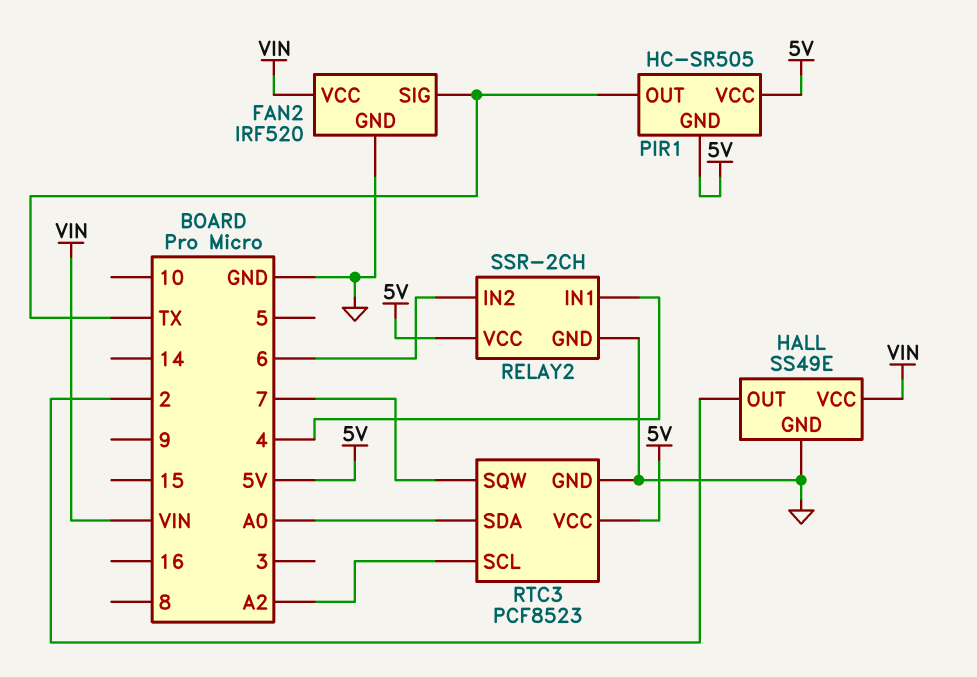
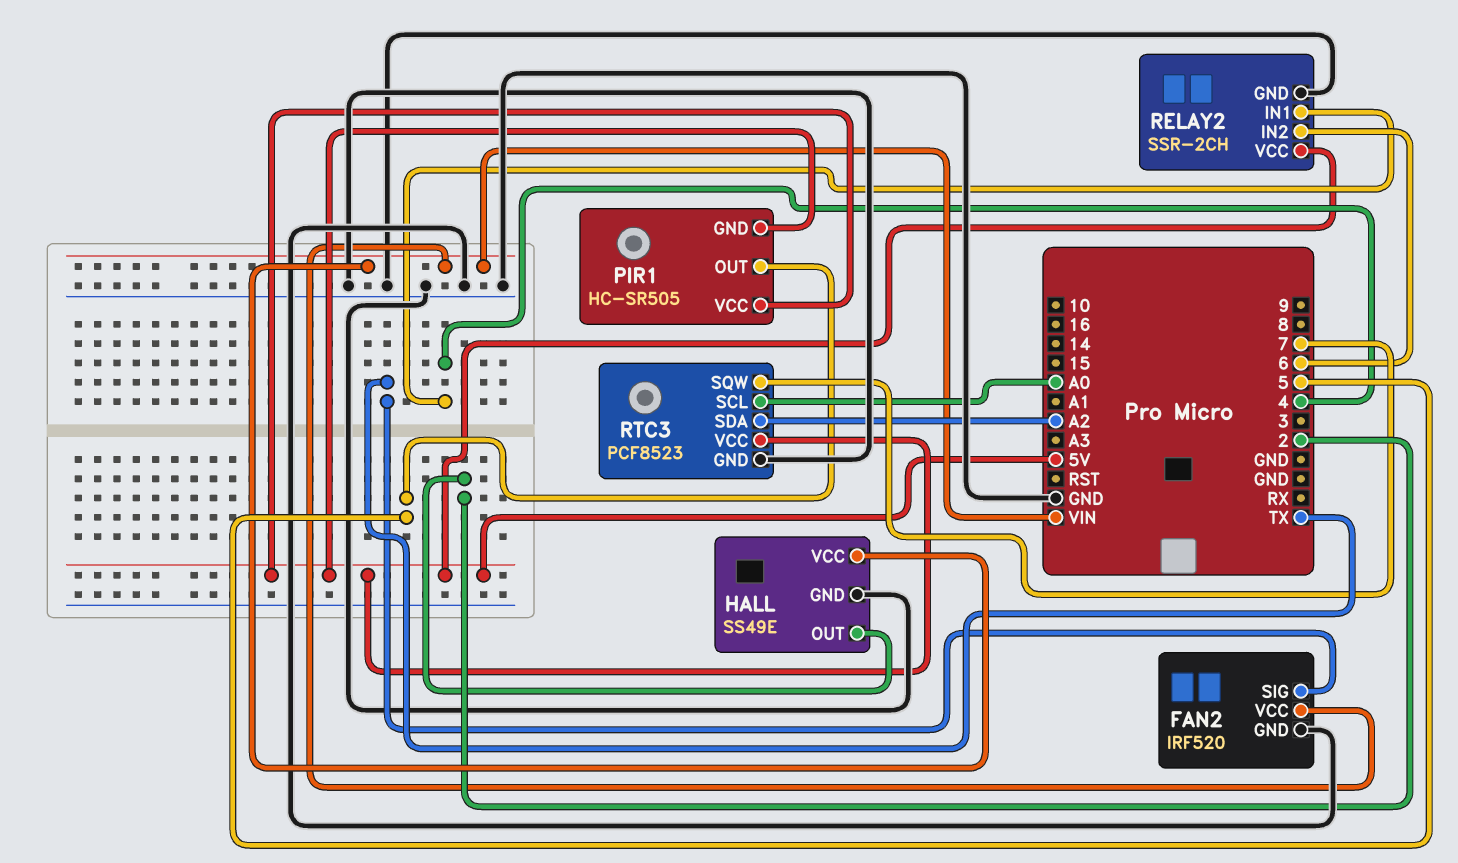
PIR1 pin OUT: TX -> 5
RTC3 pin SCL: A2 -> A0
RTC3 pin SDA: A0 -> A2

